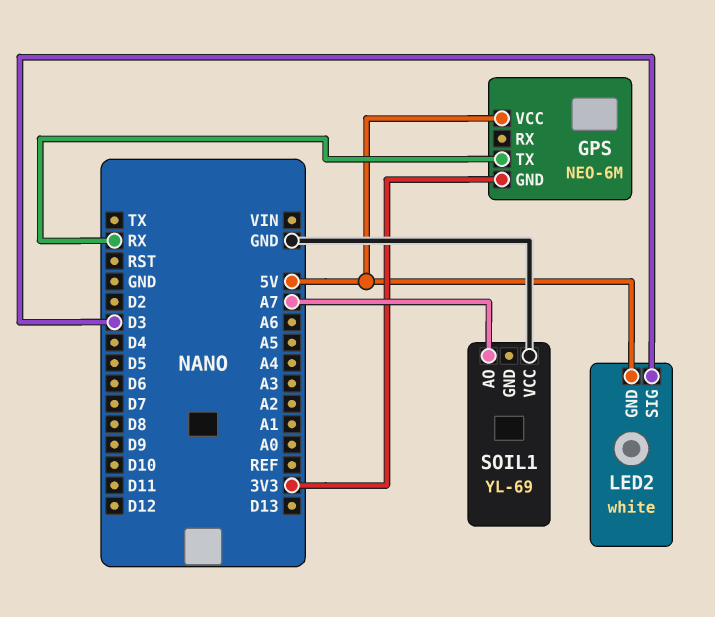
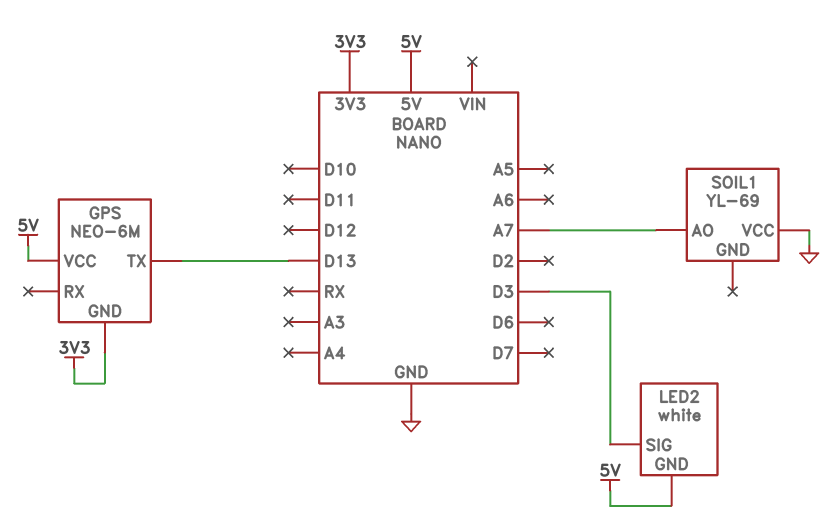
GPS pin TX: RX -> D13

